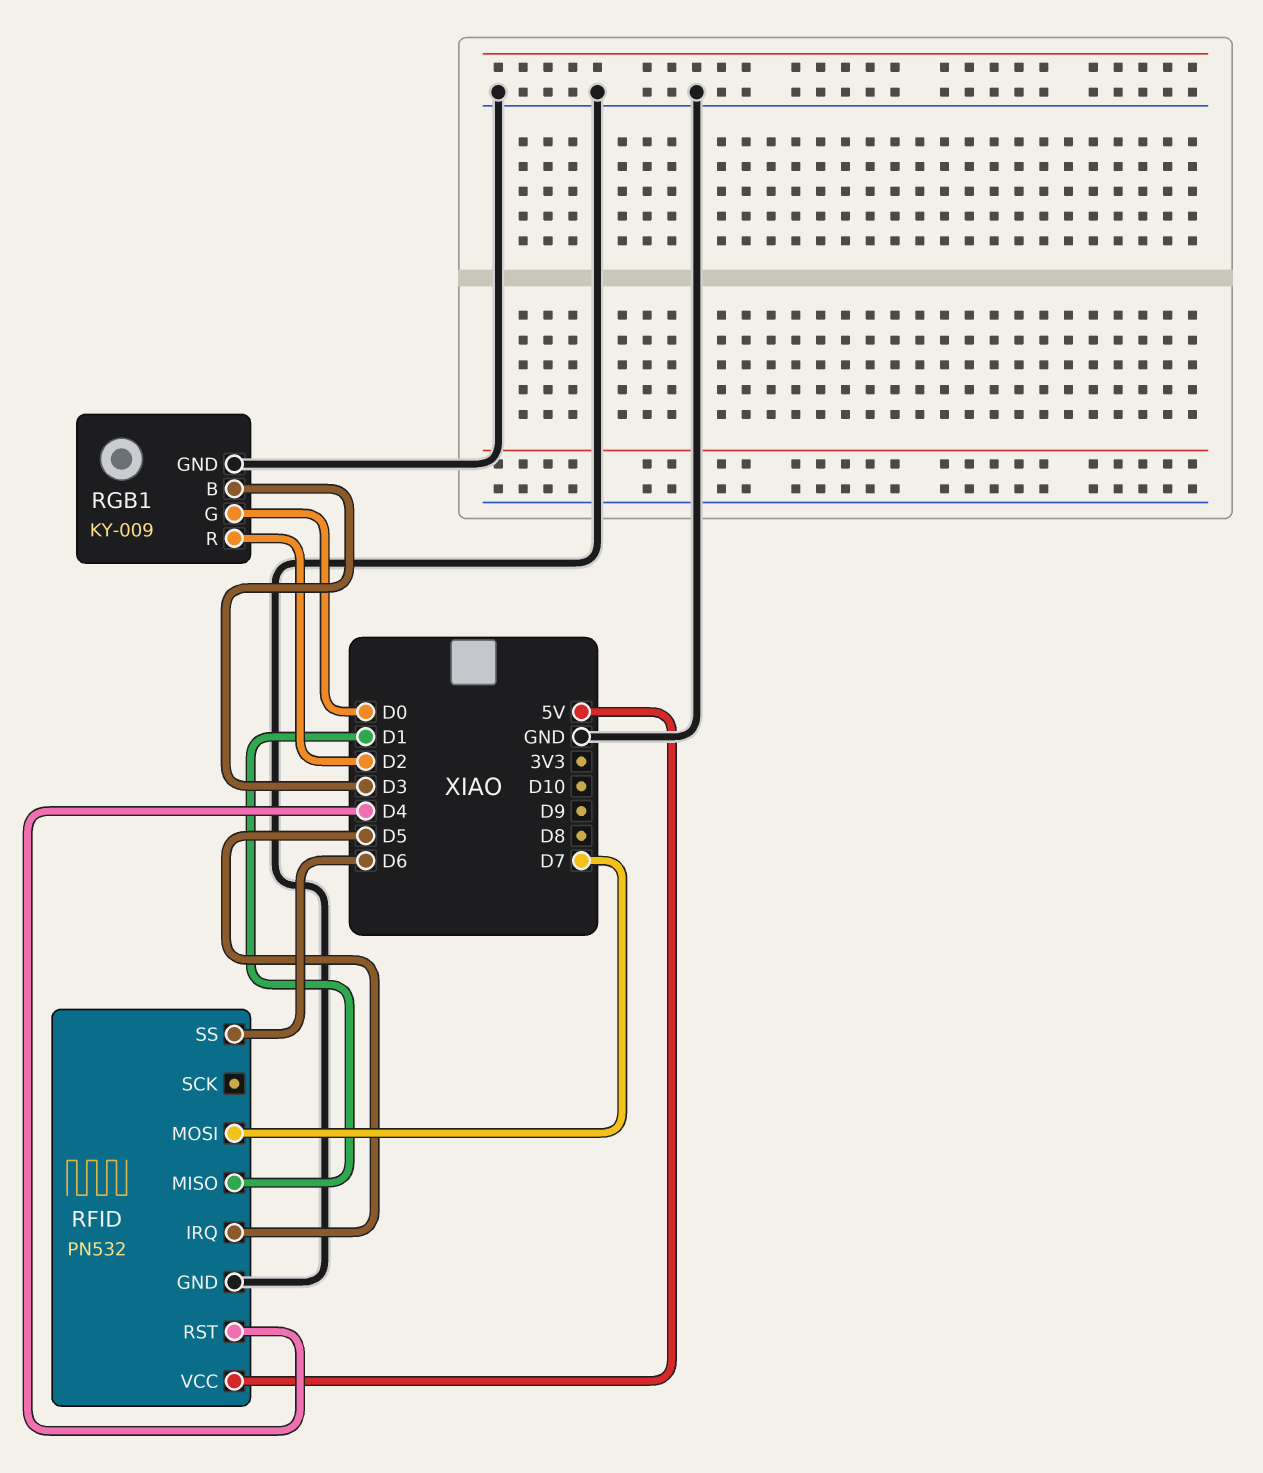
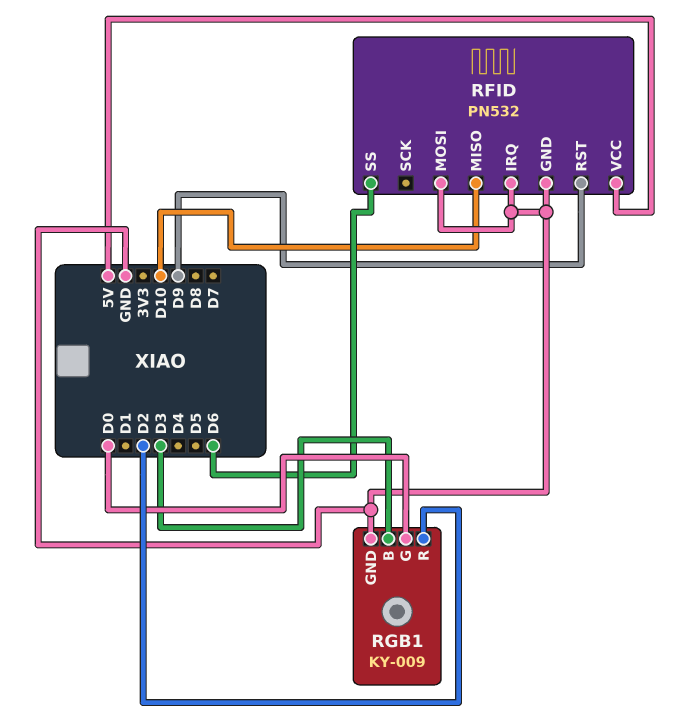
RFID pin IRQ: D5 -> GND
RFID pin MISO: D1 -> D10
RFID pin MOSI: D7 -> GND
RFID pin RST: D4 -> D9

